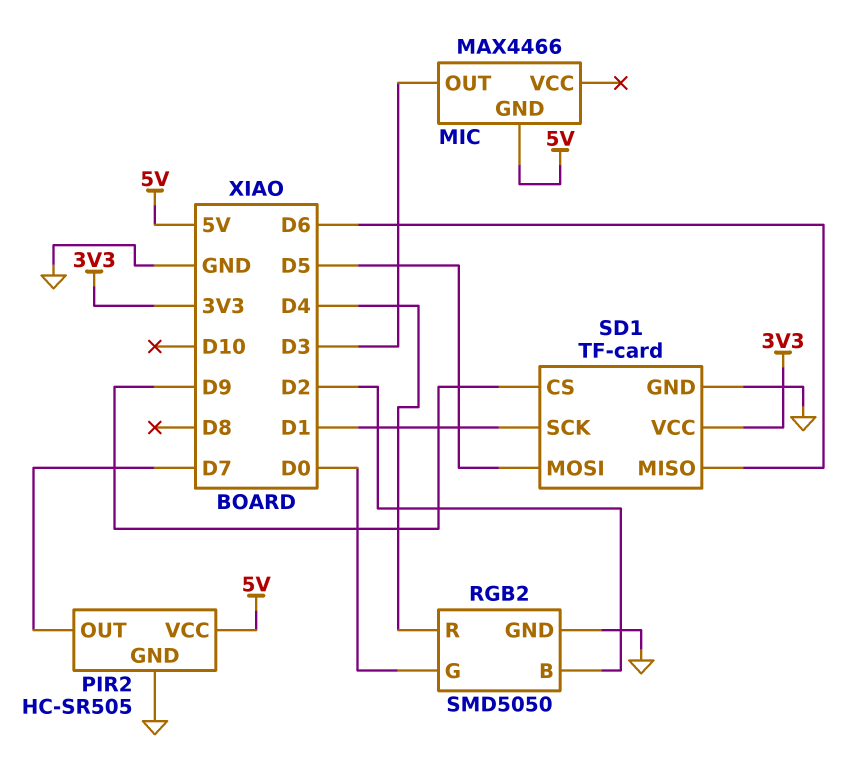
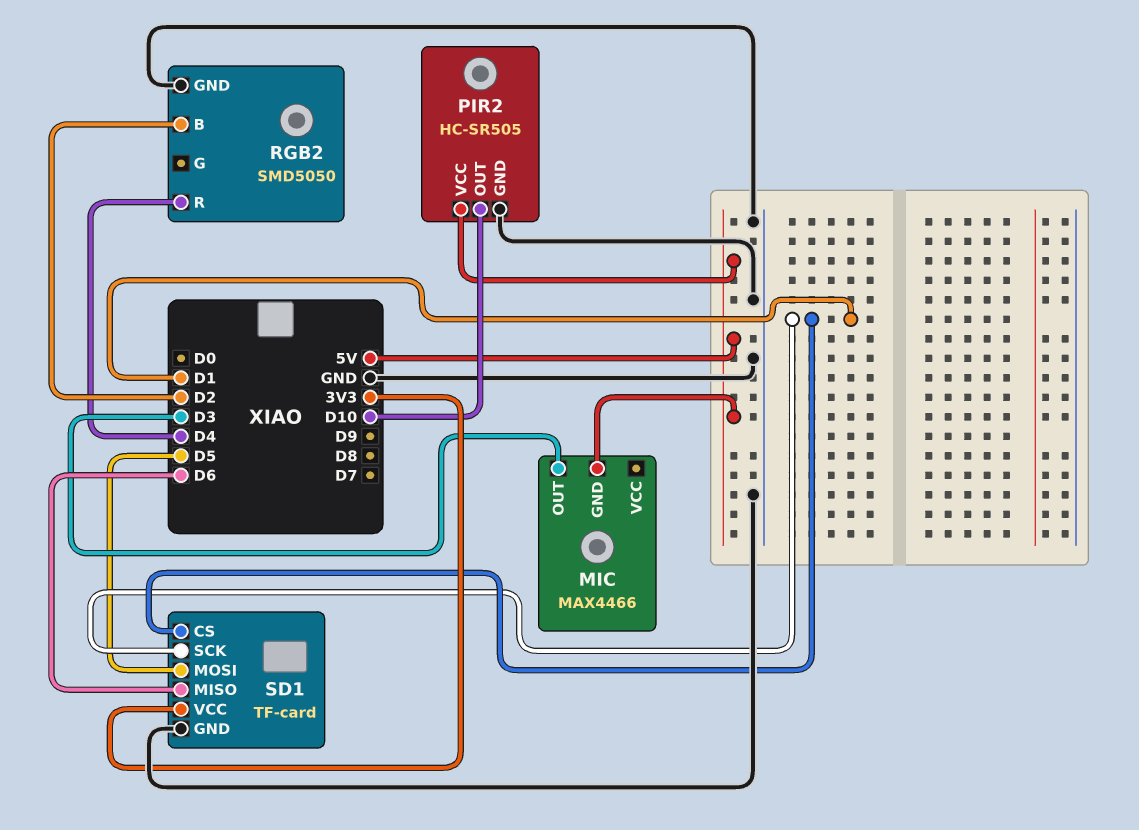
PIR2 pin OUT: D7 -> D10
RGB2 pin G: D0 -> none
SD1 pin CS: D9 -> D1

